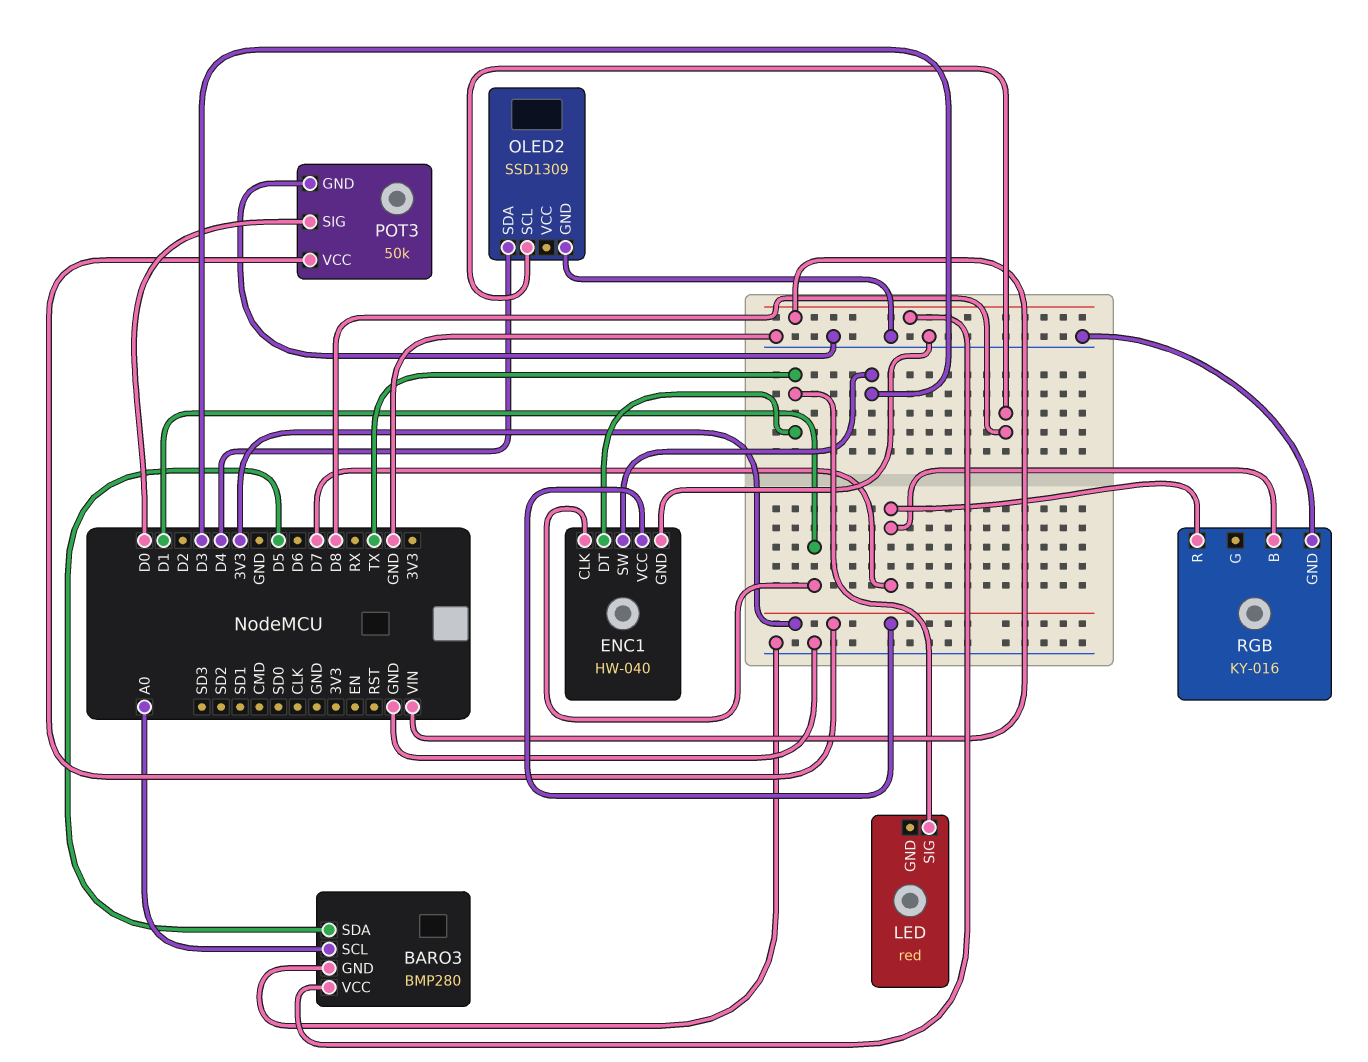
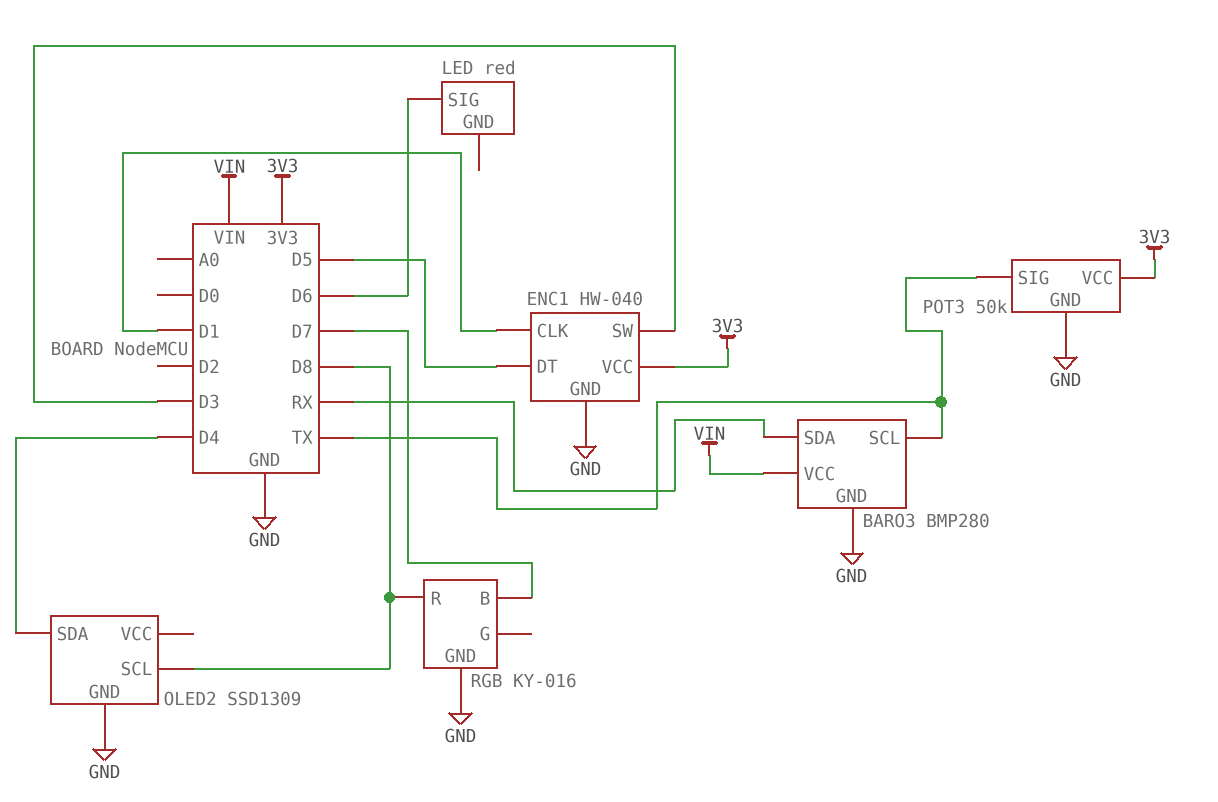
BARO3 pin SCL: A0 -> TX
BARO3 pin SDA: D5 -> RX
ENC1 pin DT: TX -> D5
LED pin SIG: TX -> D6
POT3 pin SIG: D0 -> TX
RGB pin R: D7 -> D8

